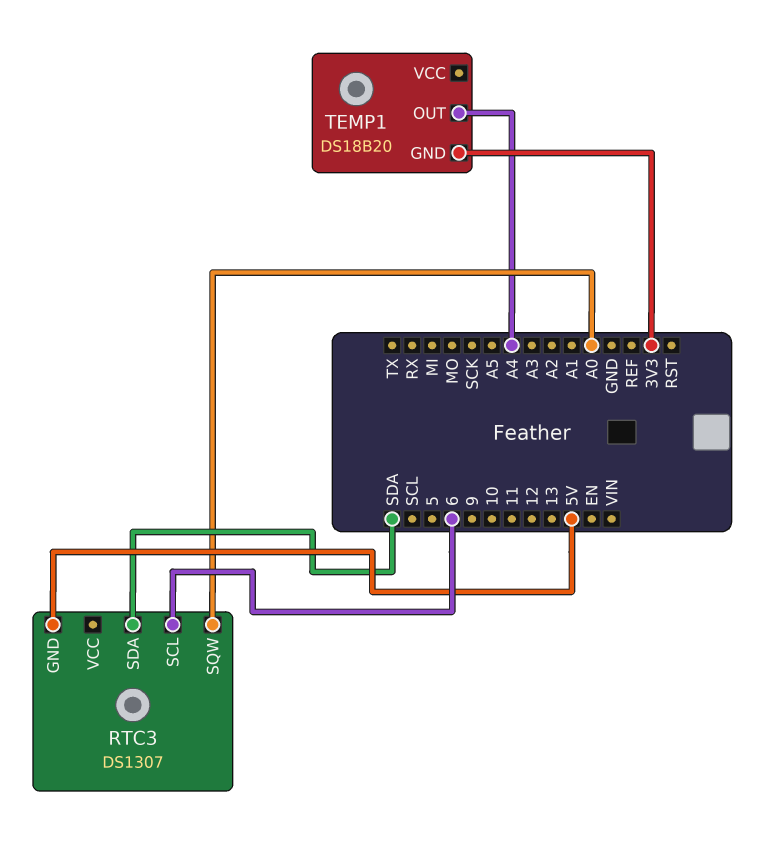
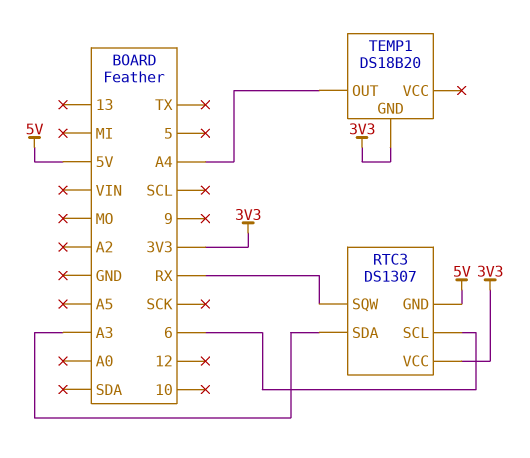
RTC3 pin SDA: SDA -> A3
RTC3 pin SQW: A0 -> RX
RTC3 pin VCC: none -> 3V3

